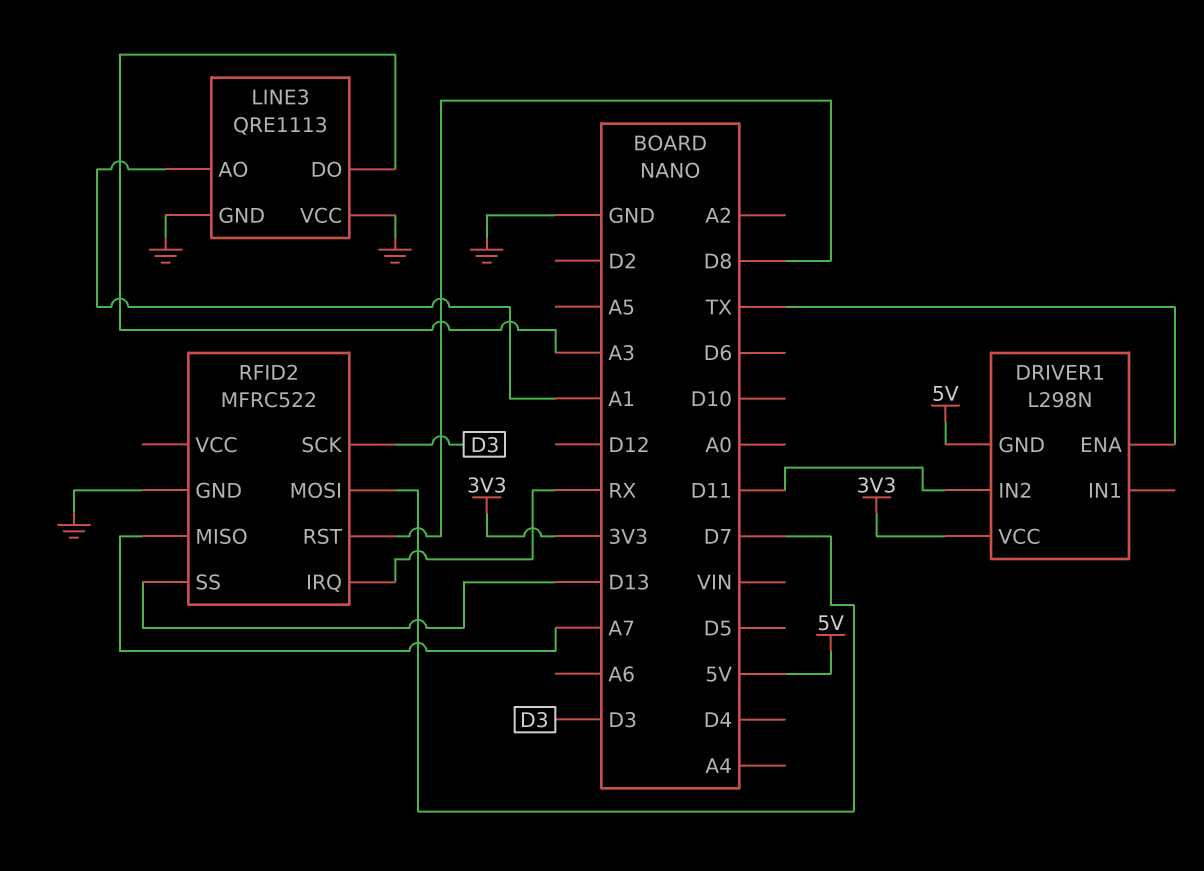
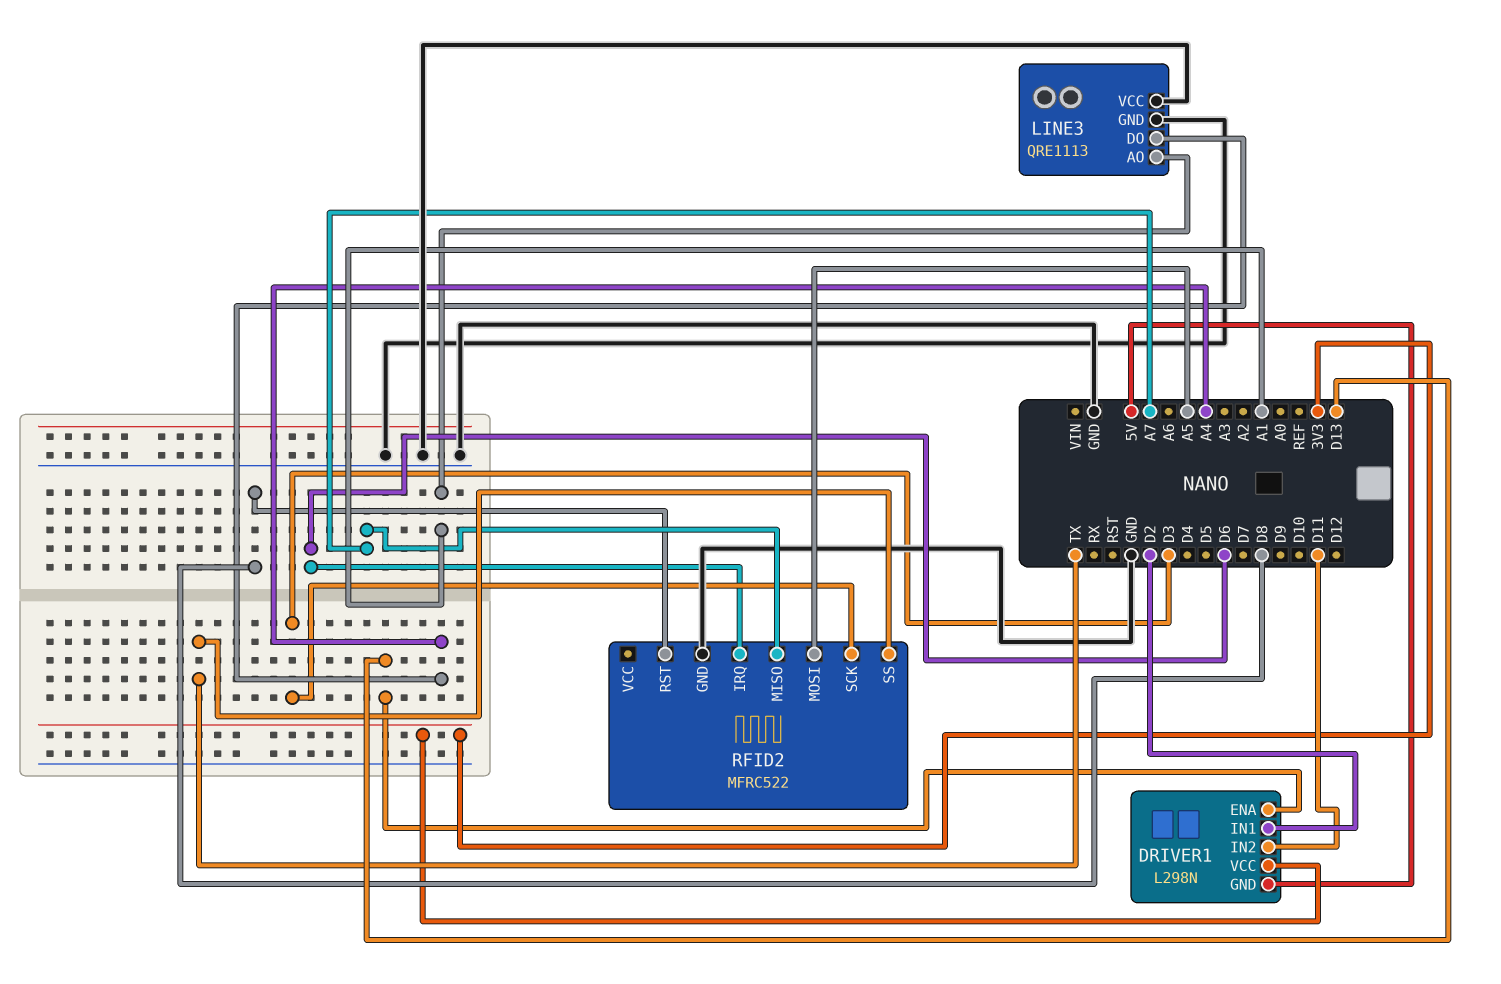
DRIVER1 pin ENA: TX -> D13
DRIVER1 pin IN1: none -> D2
LINE3 pin DO: A3 -> A4
RFID2 pin IRQ: RX -> D6
RFID2 pin MOSI: D7 -> A5
RFID2 pin SS: D13 -> TX

